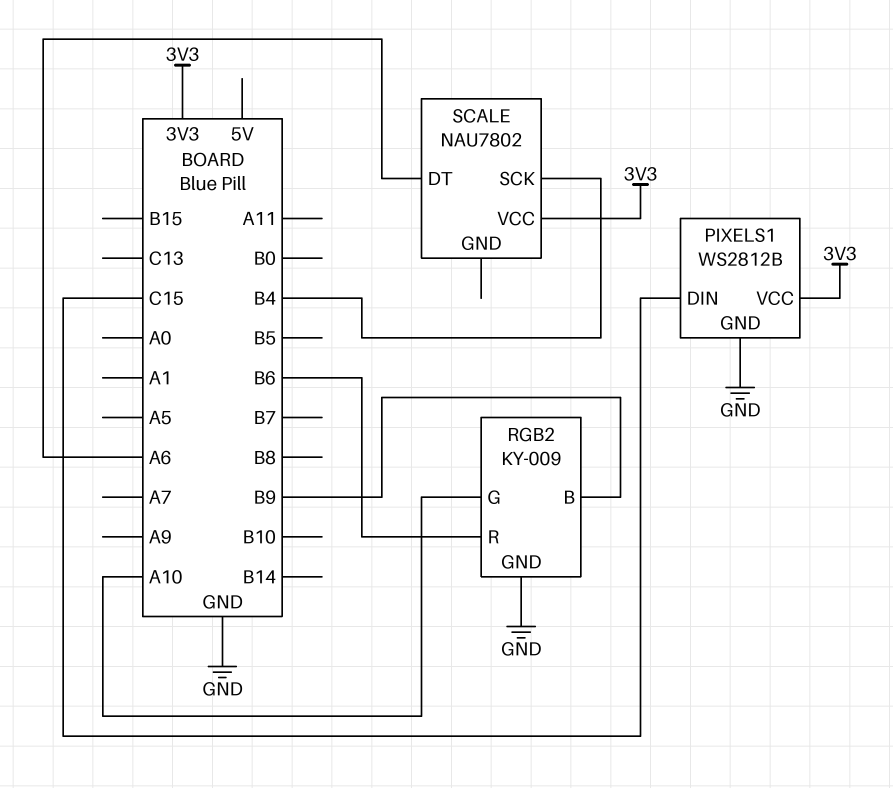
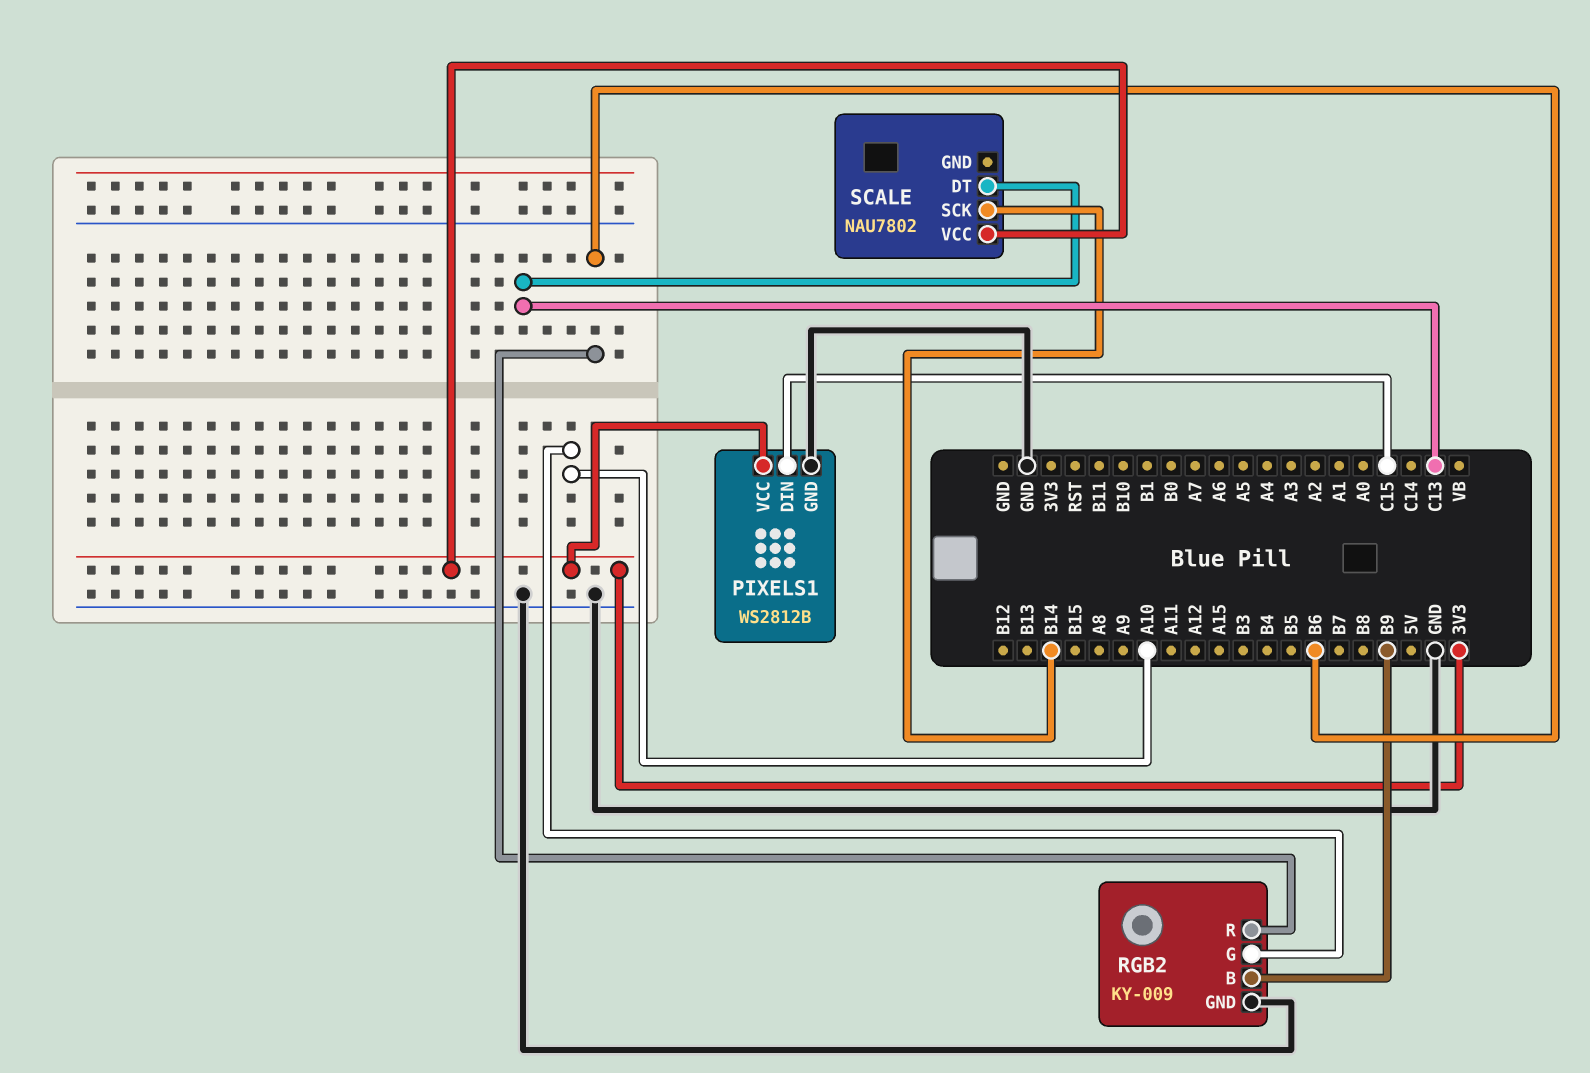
SCALE pin DT: A6 -> C13
SCALE pin SCK: B4 -> B14

